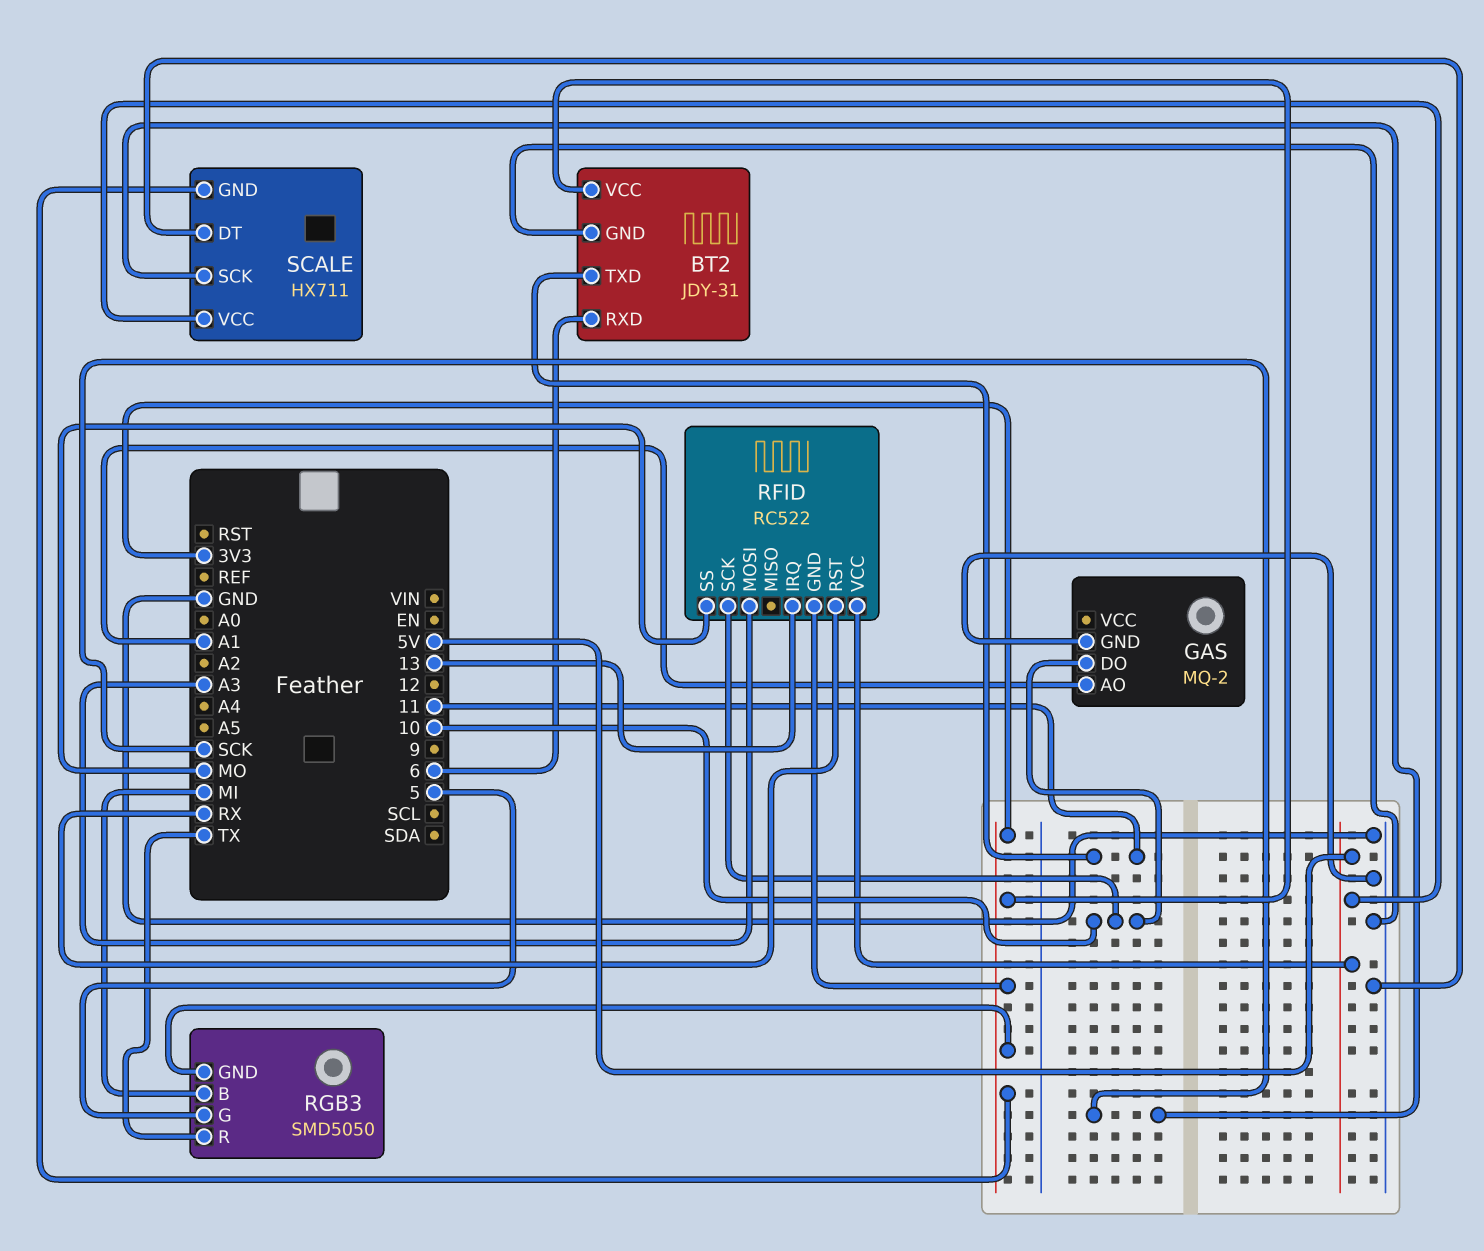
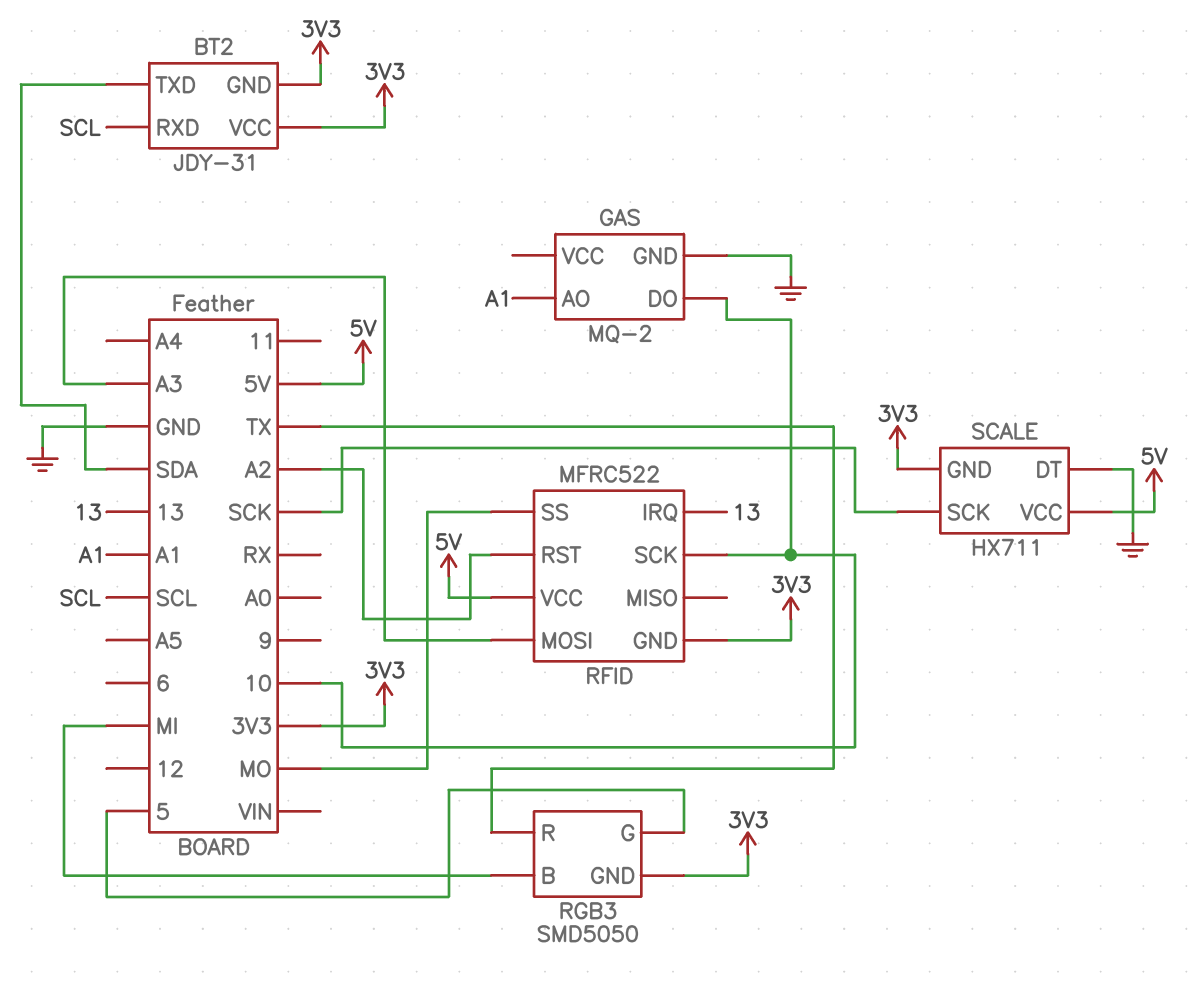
BT2 pin GND: GND -> 3V3
BT2 pin RXD: 6 -> SCL
BT2 pin TXD: 11 -> SDA
RFID: RC522 -> MFRC522
RFID pin RST: RX -> A2

